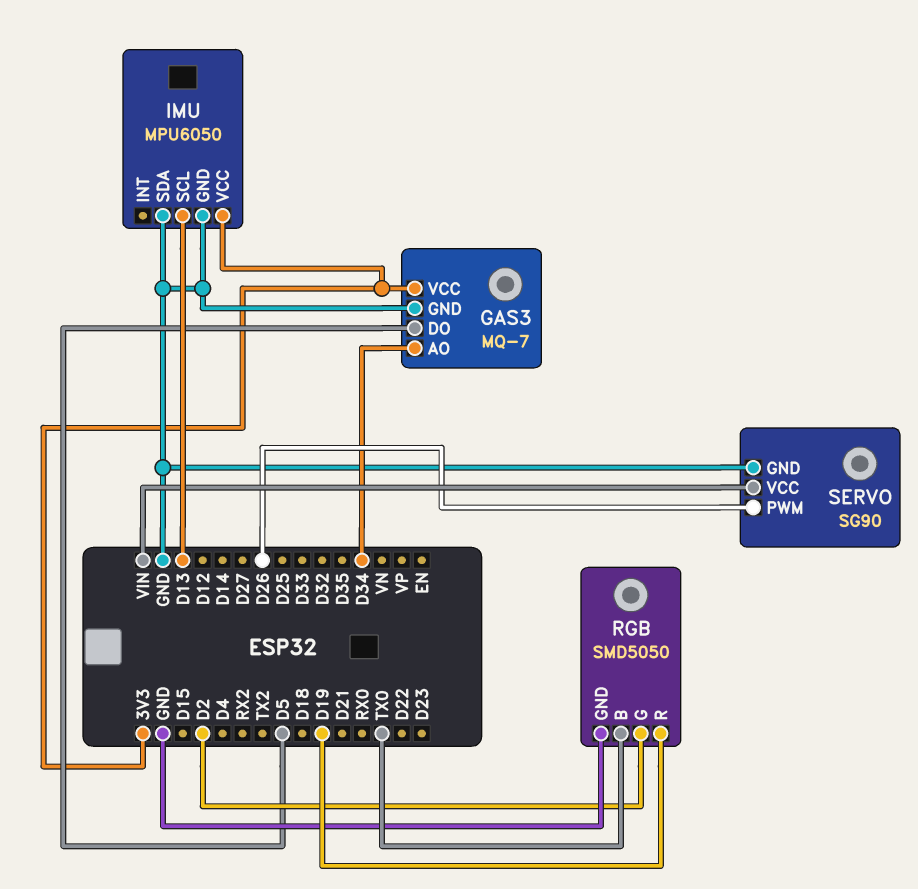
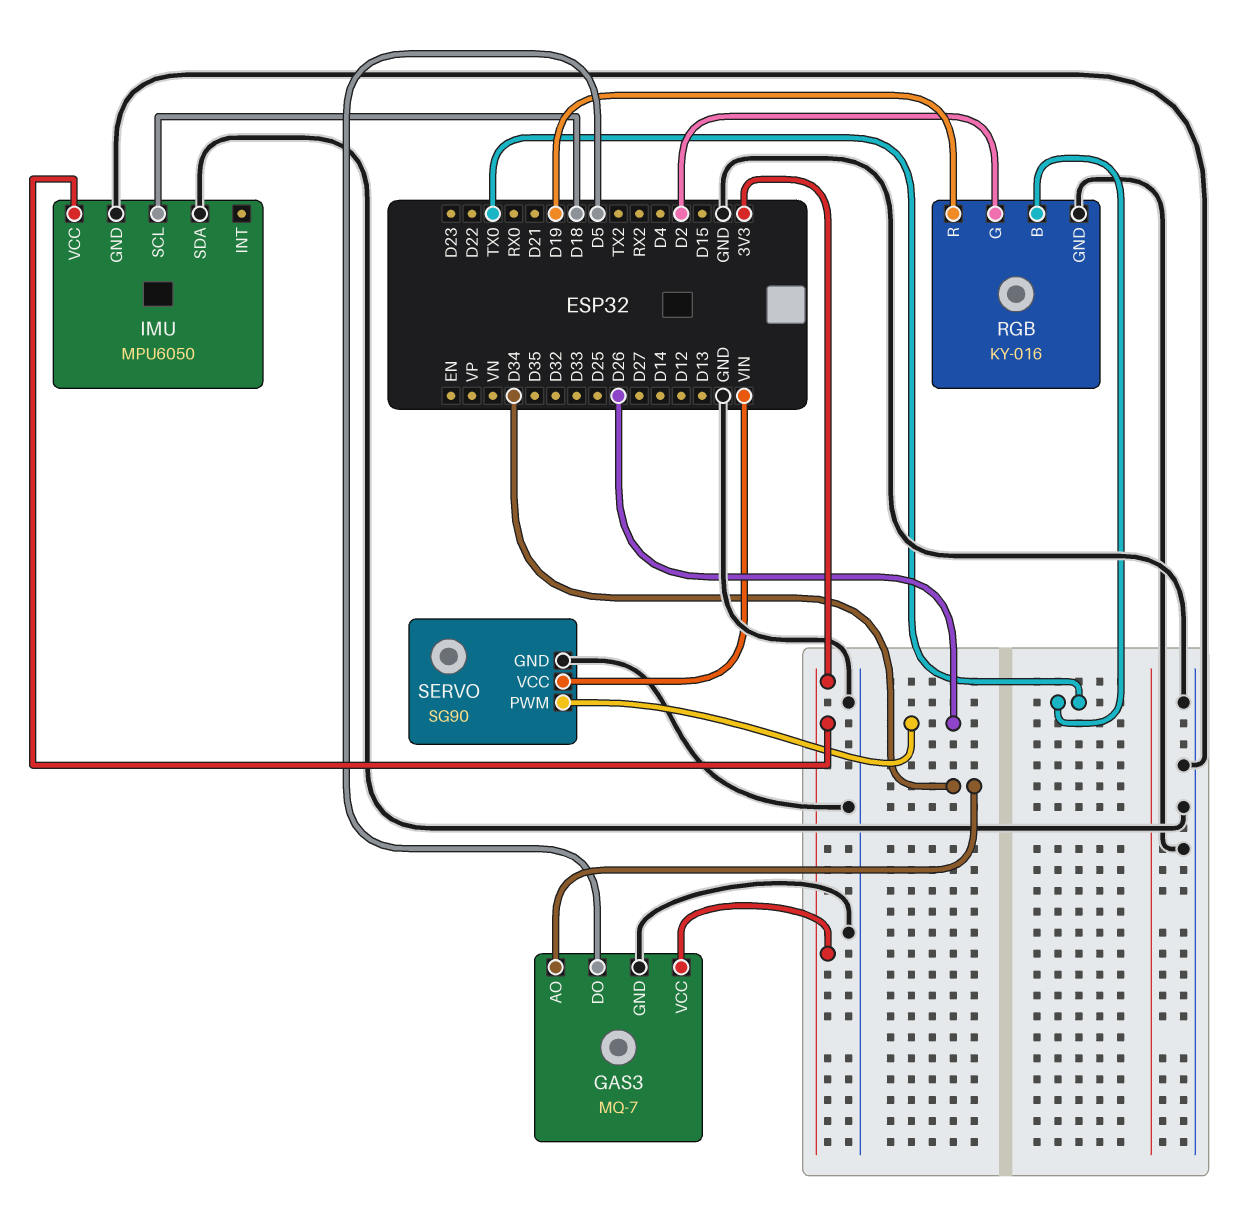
IMU pin SCL: D13 -> D18
RGB: SMD5050 -> KY-016

